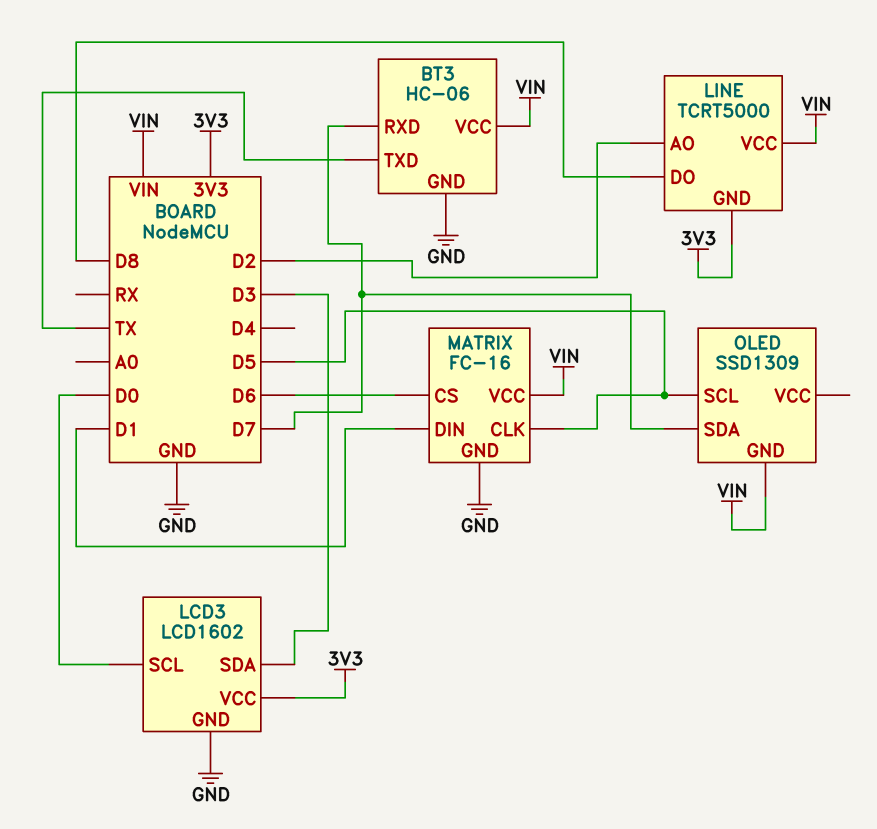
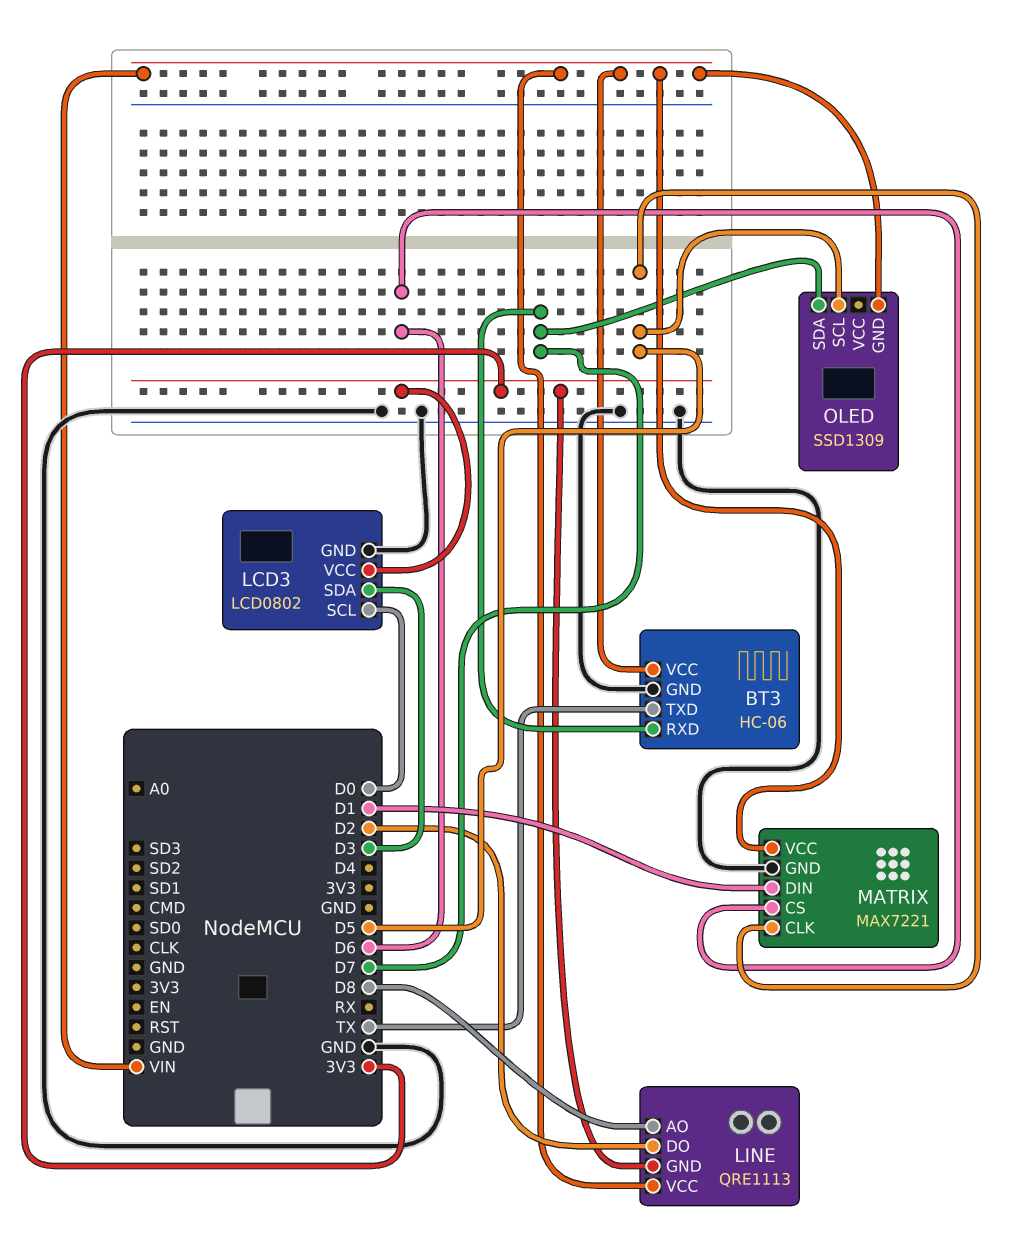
LCD3: LCD1602 -> LCD0802
LINE: TCRT5000 -> QRE1113
LINE pin AO: D2 -> D8
LINE pin DO: D8 -> D2
MATRIX: FC-16 -> MAX7221

